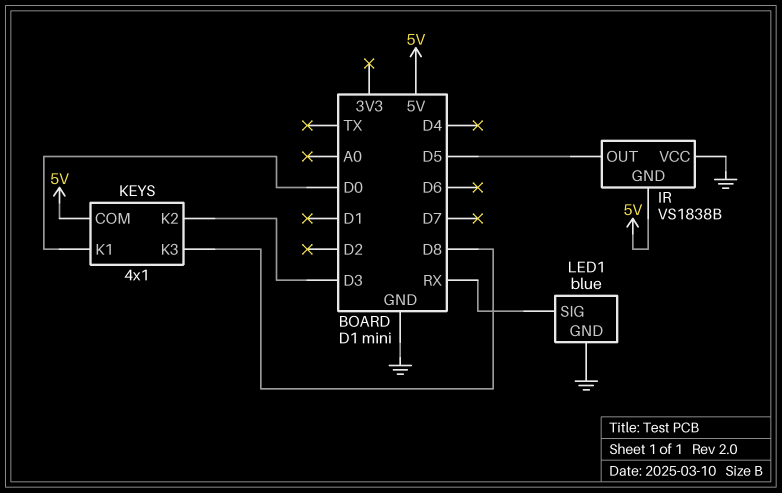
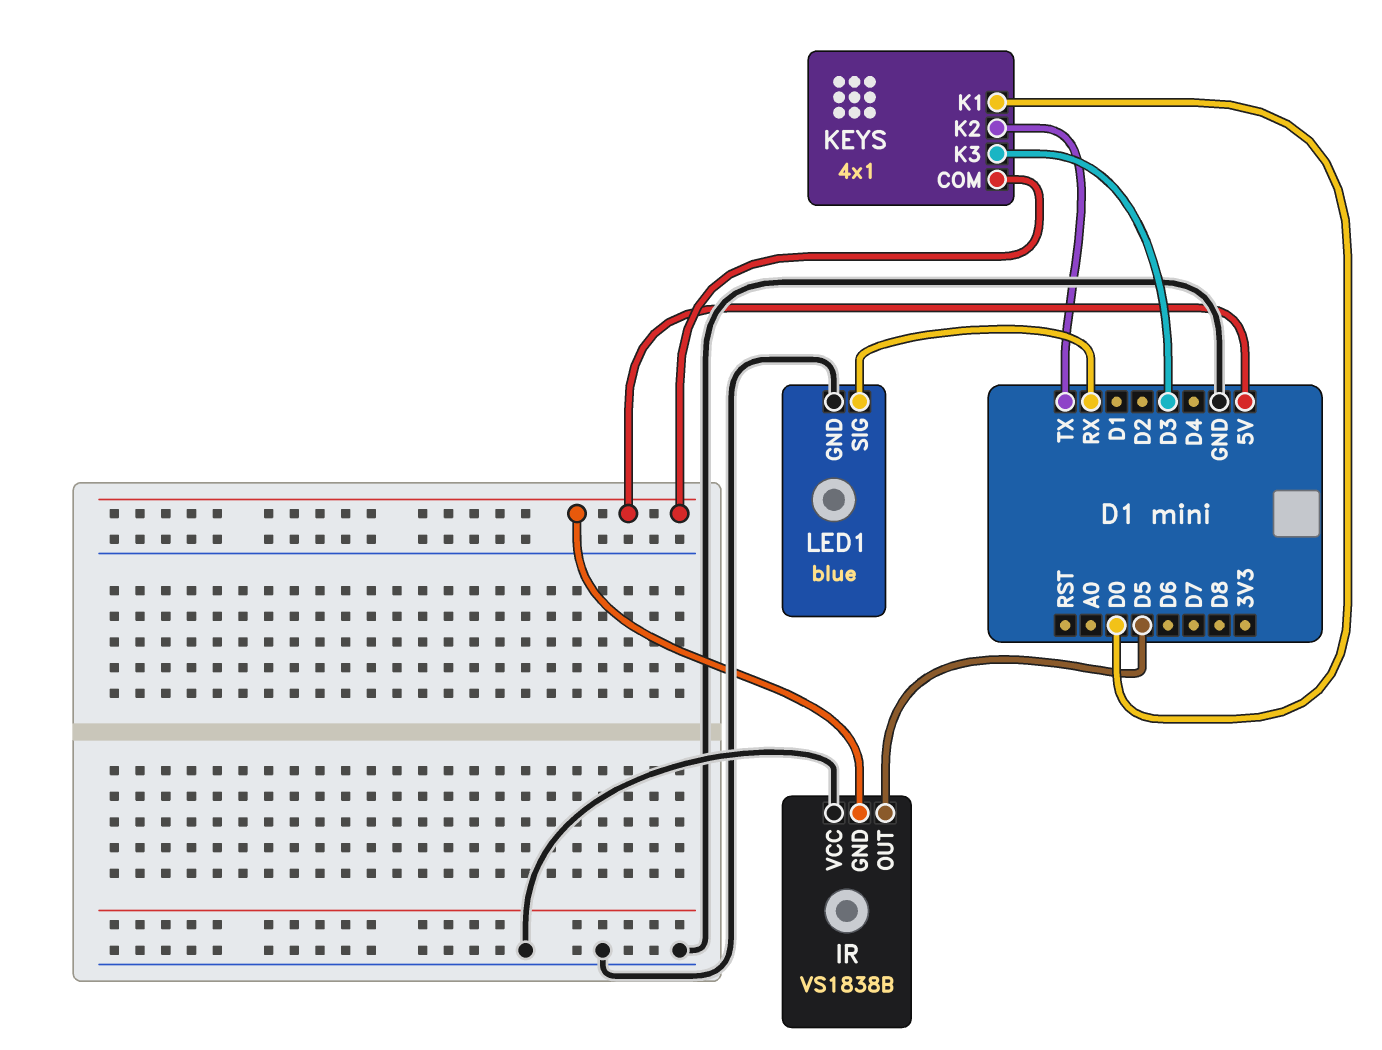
KEYS pin K2: D3 -> TX
KEYS pin K3: D8 -> D3

